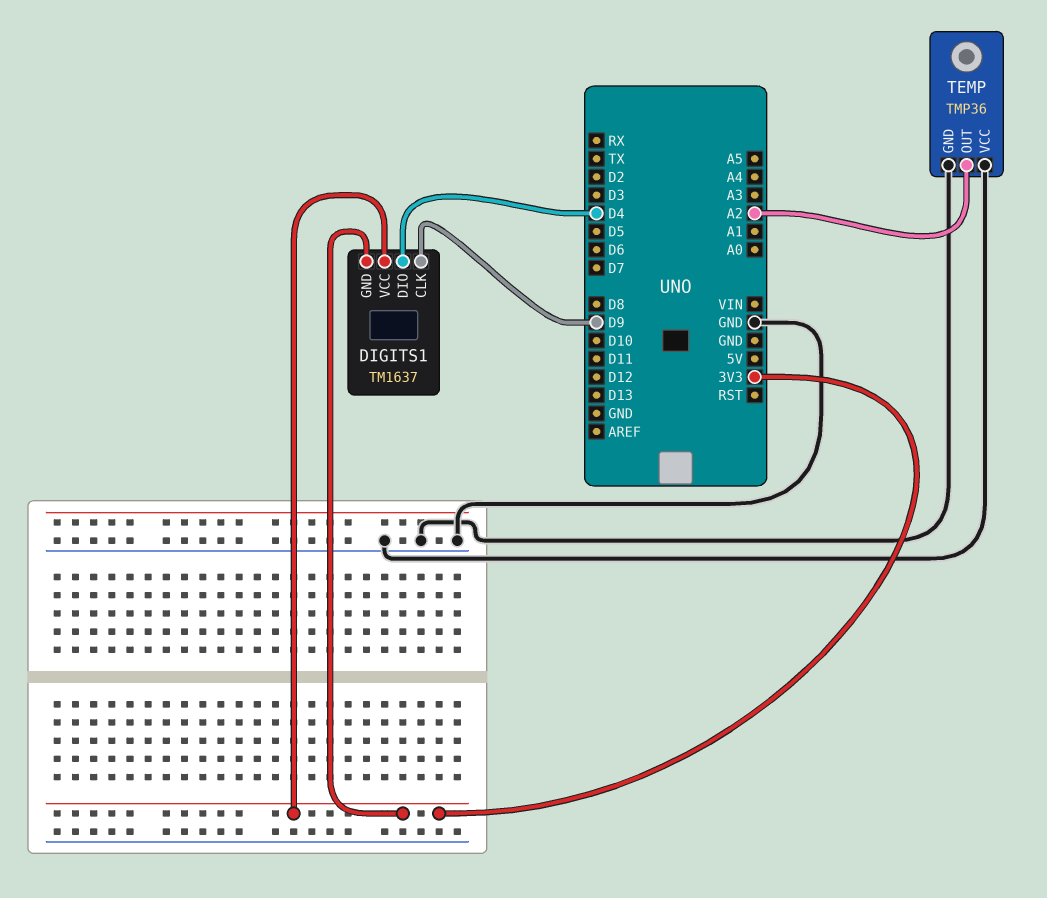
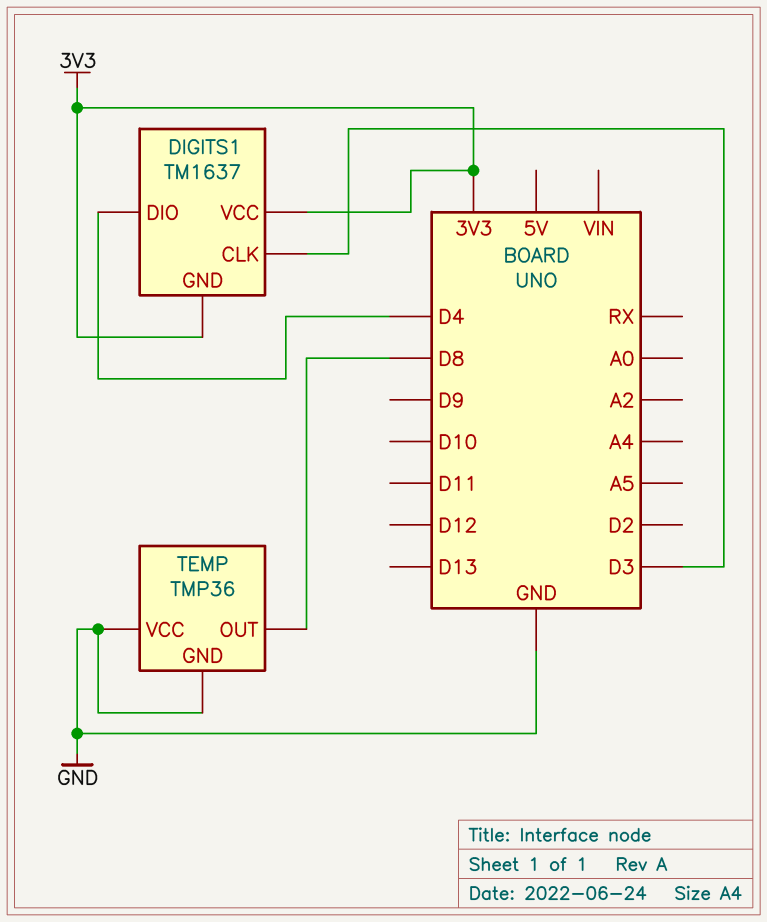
DIGITS1 pin CLK: D9 -> D3
TEMP pin OUT: A2 -> D8

